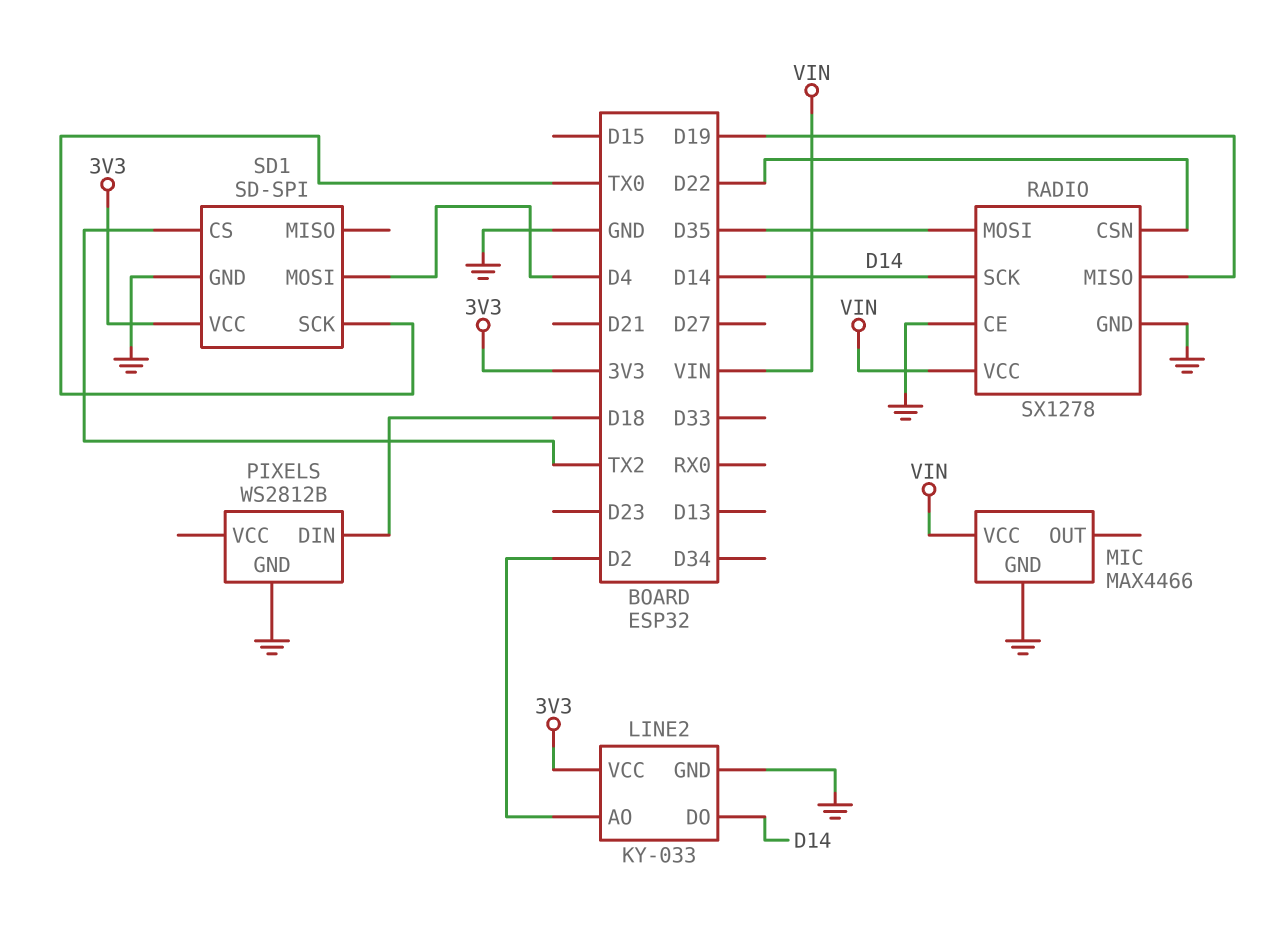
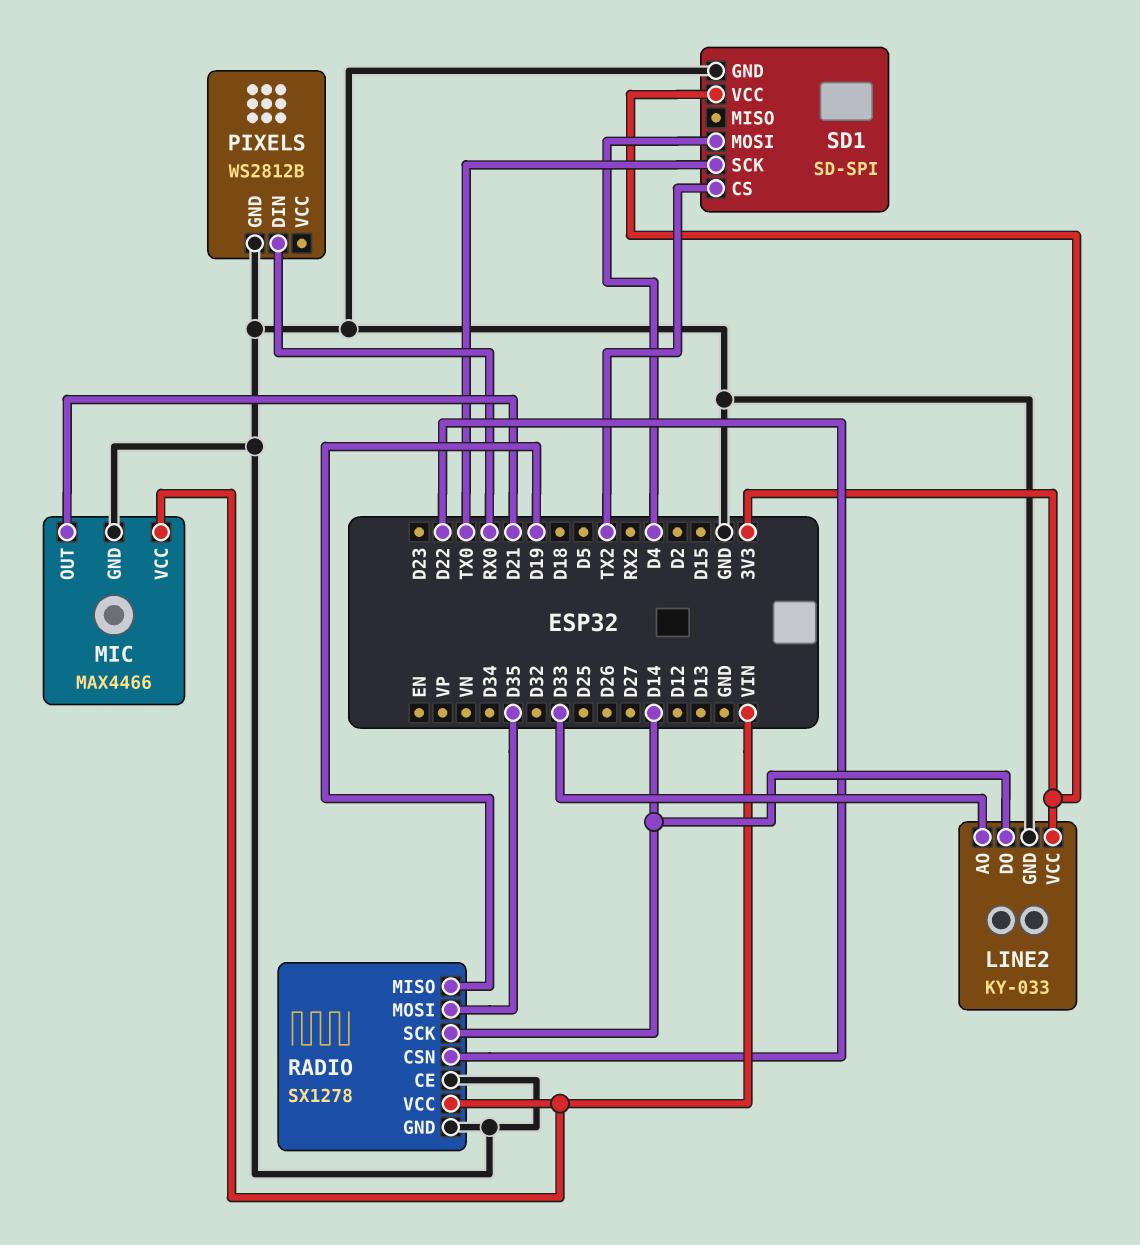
LINE2 pin AO: D2 -> D33
MIC pin OUT: none -> D21
PIXELS pin DIN: D18 -> RX0

